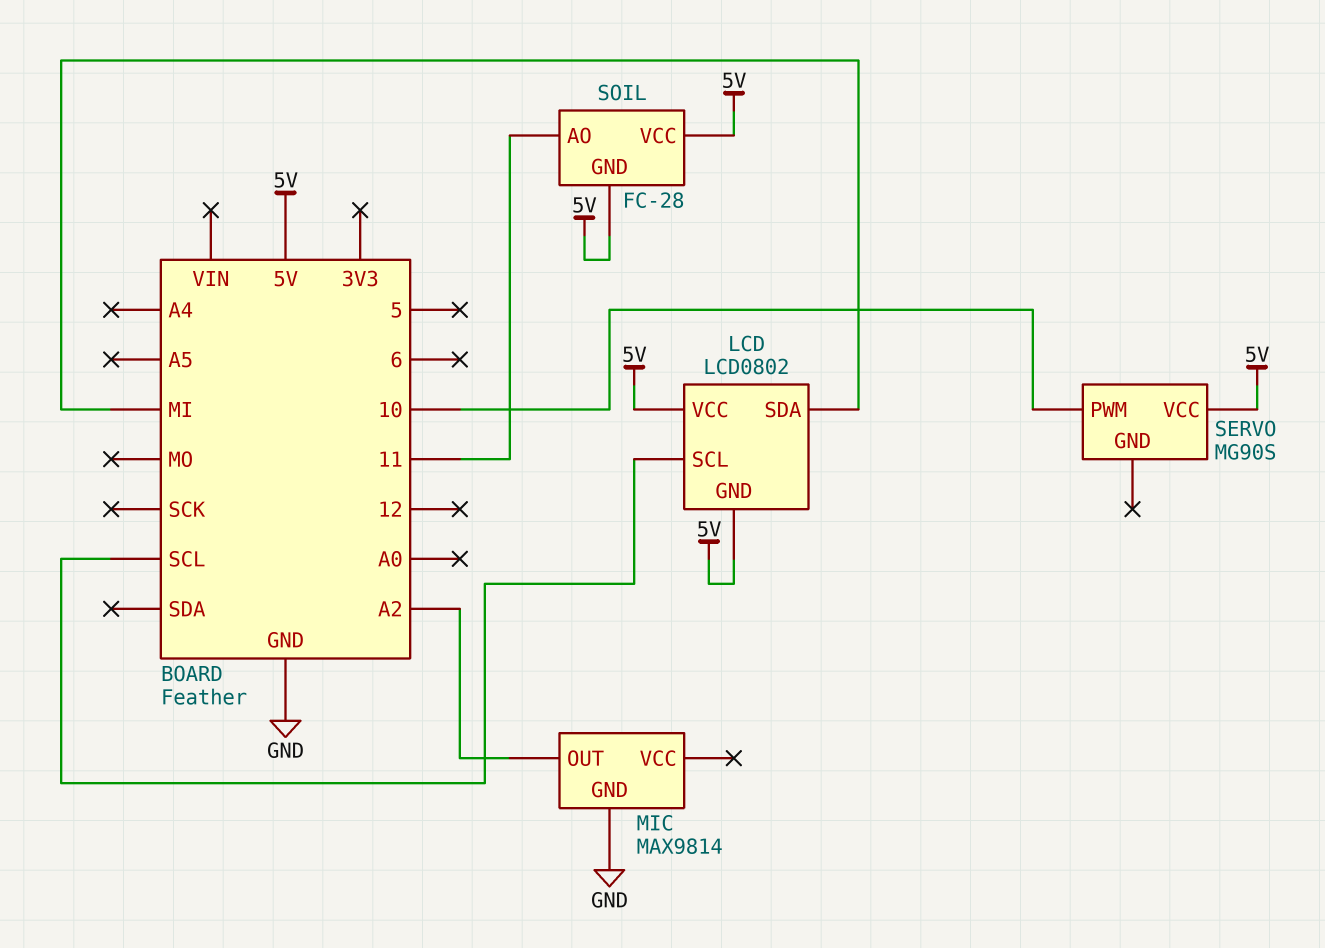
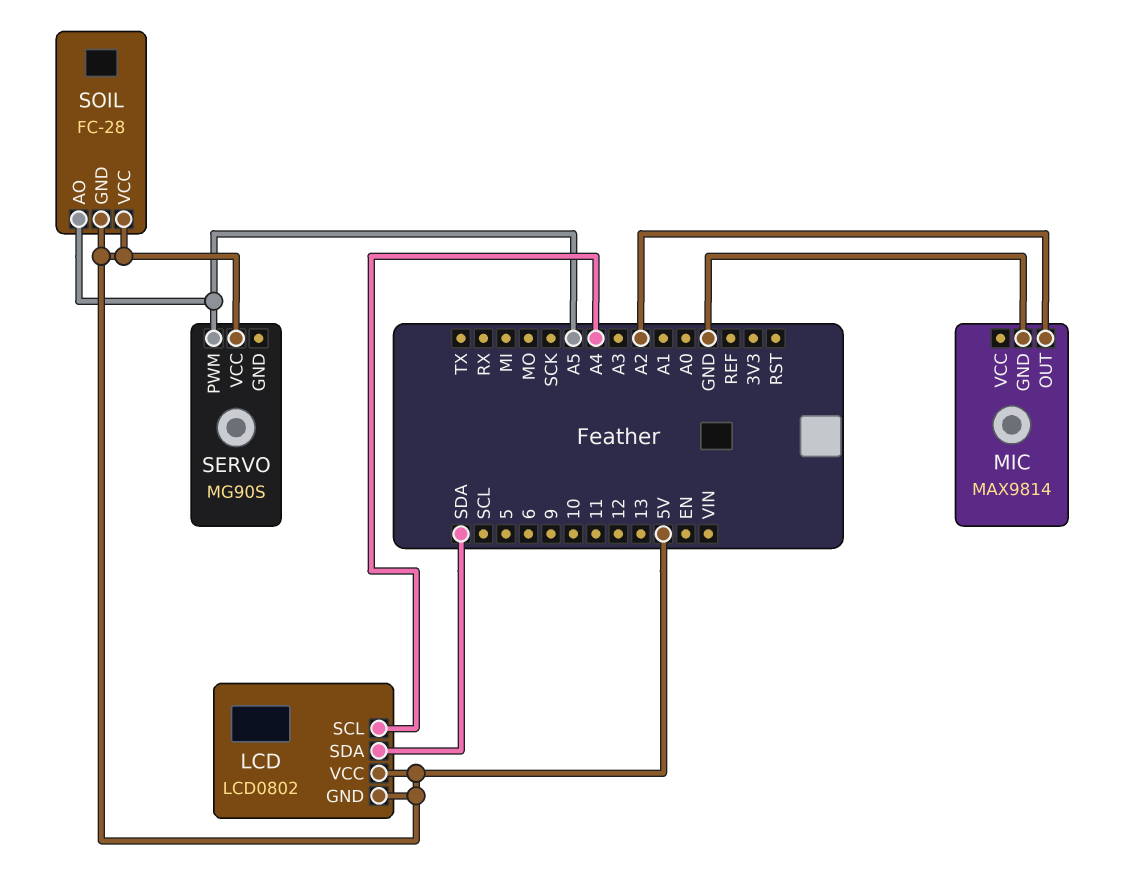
LCD pin SCL: SCL -> A4
LCD pin SDA: MI -> SDA
SERVO pin PWM: 10 -> A5
SOIL pin AO: 11 -> A5

